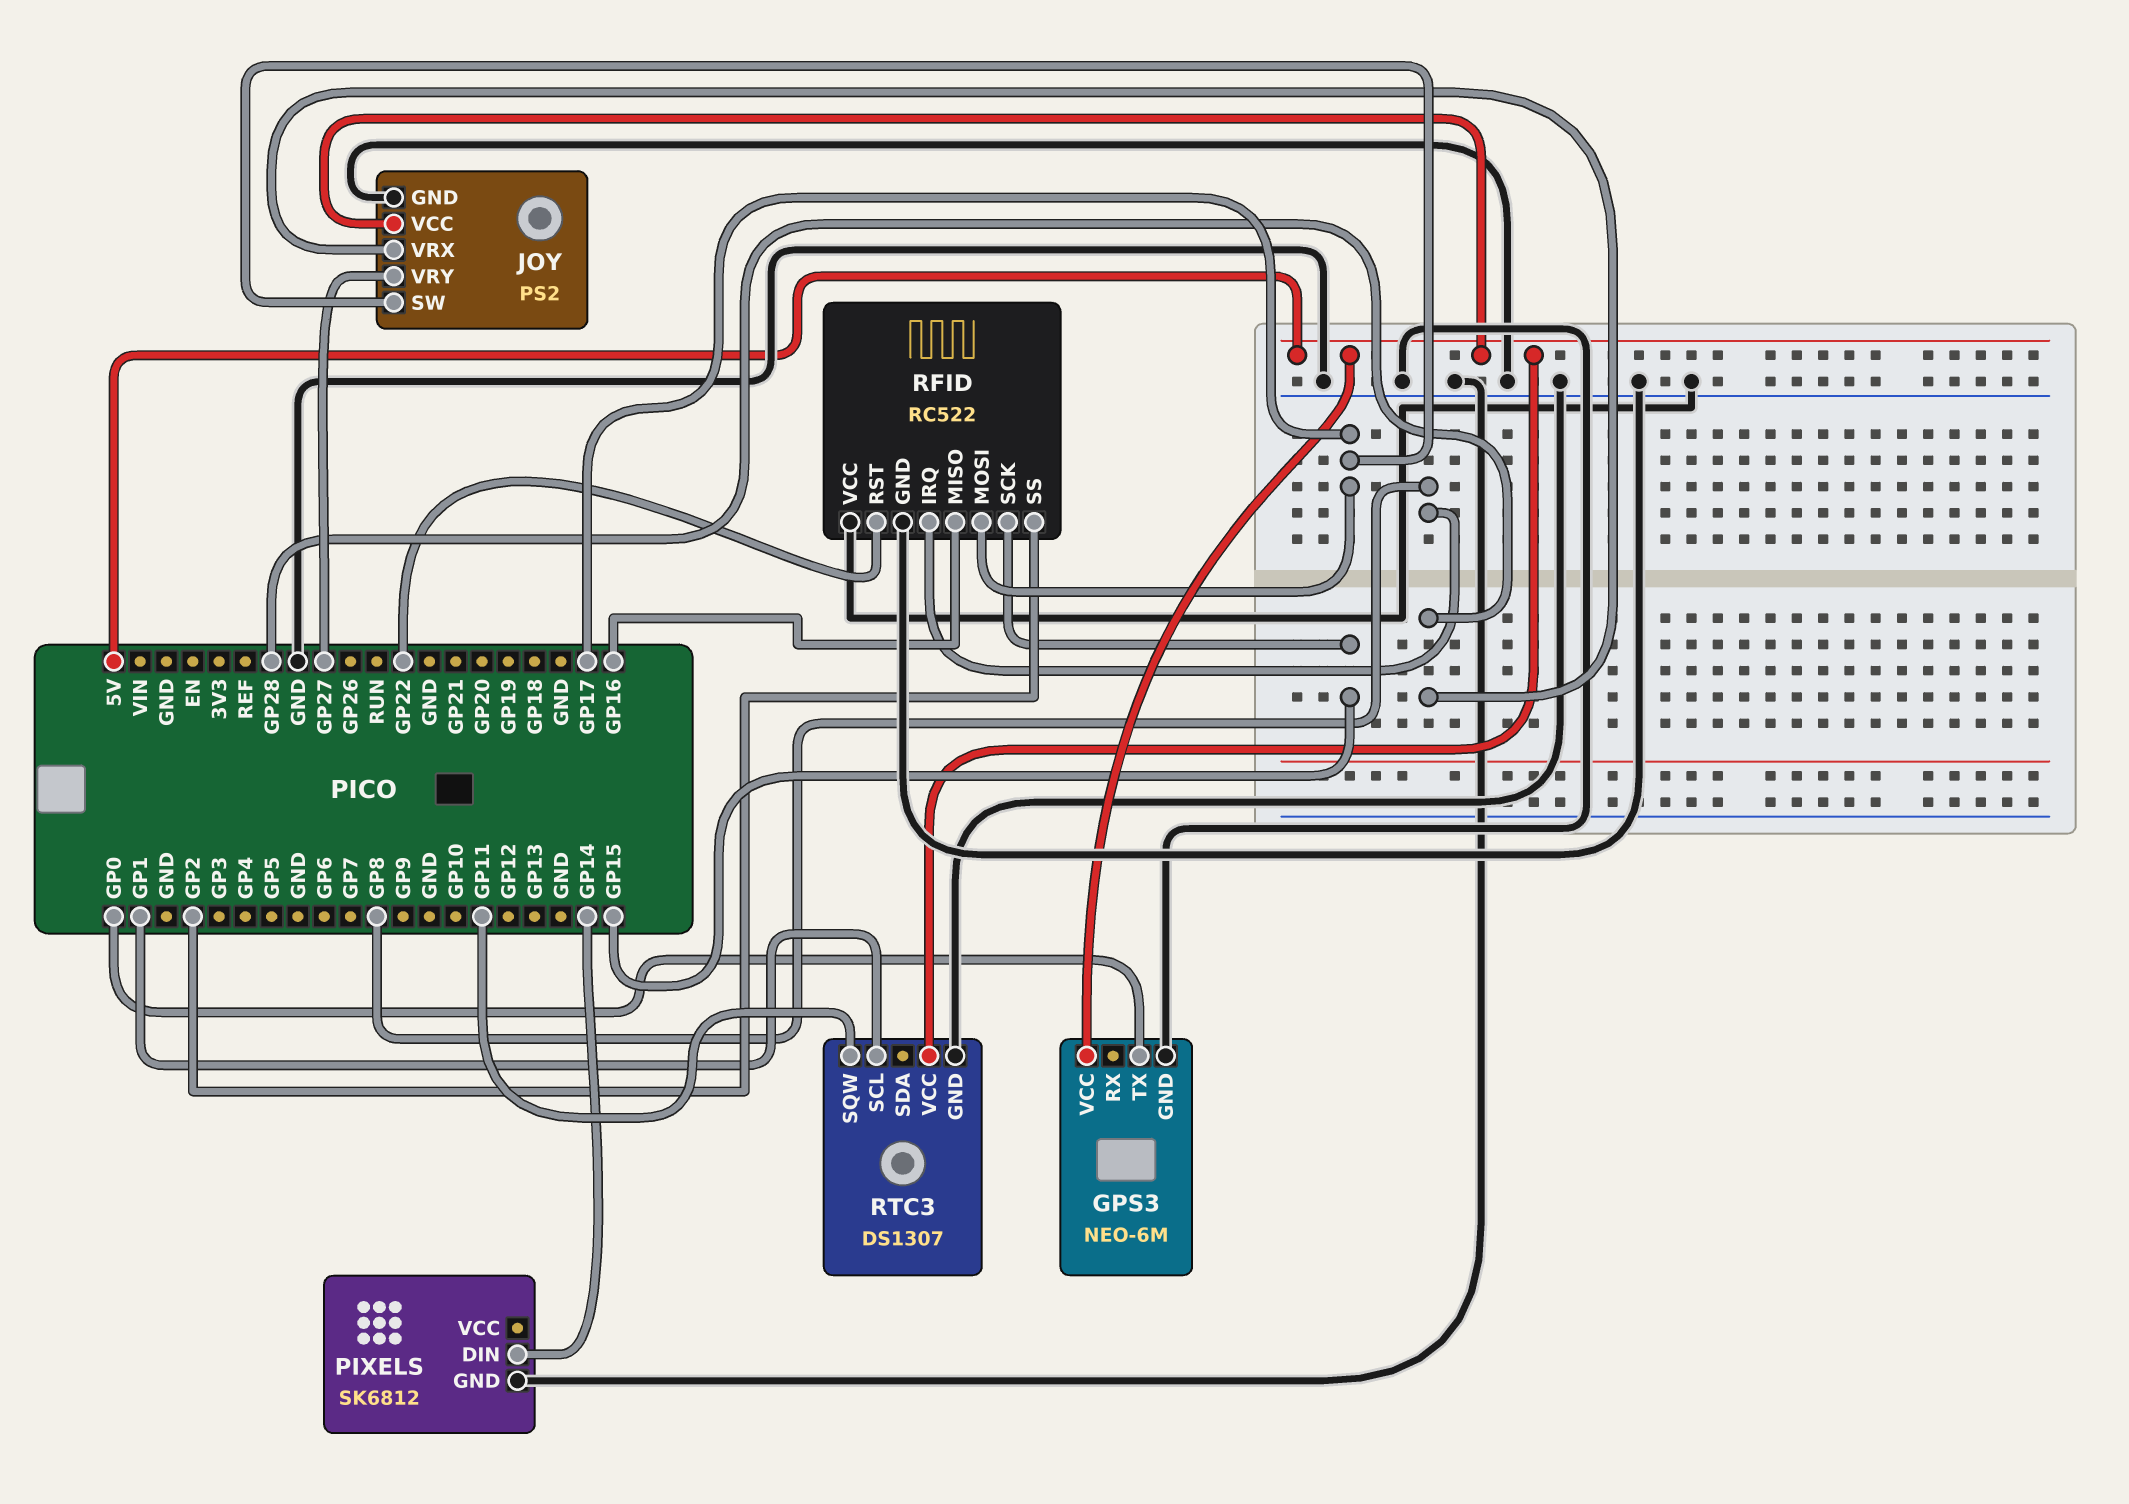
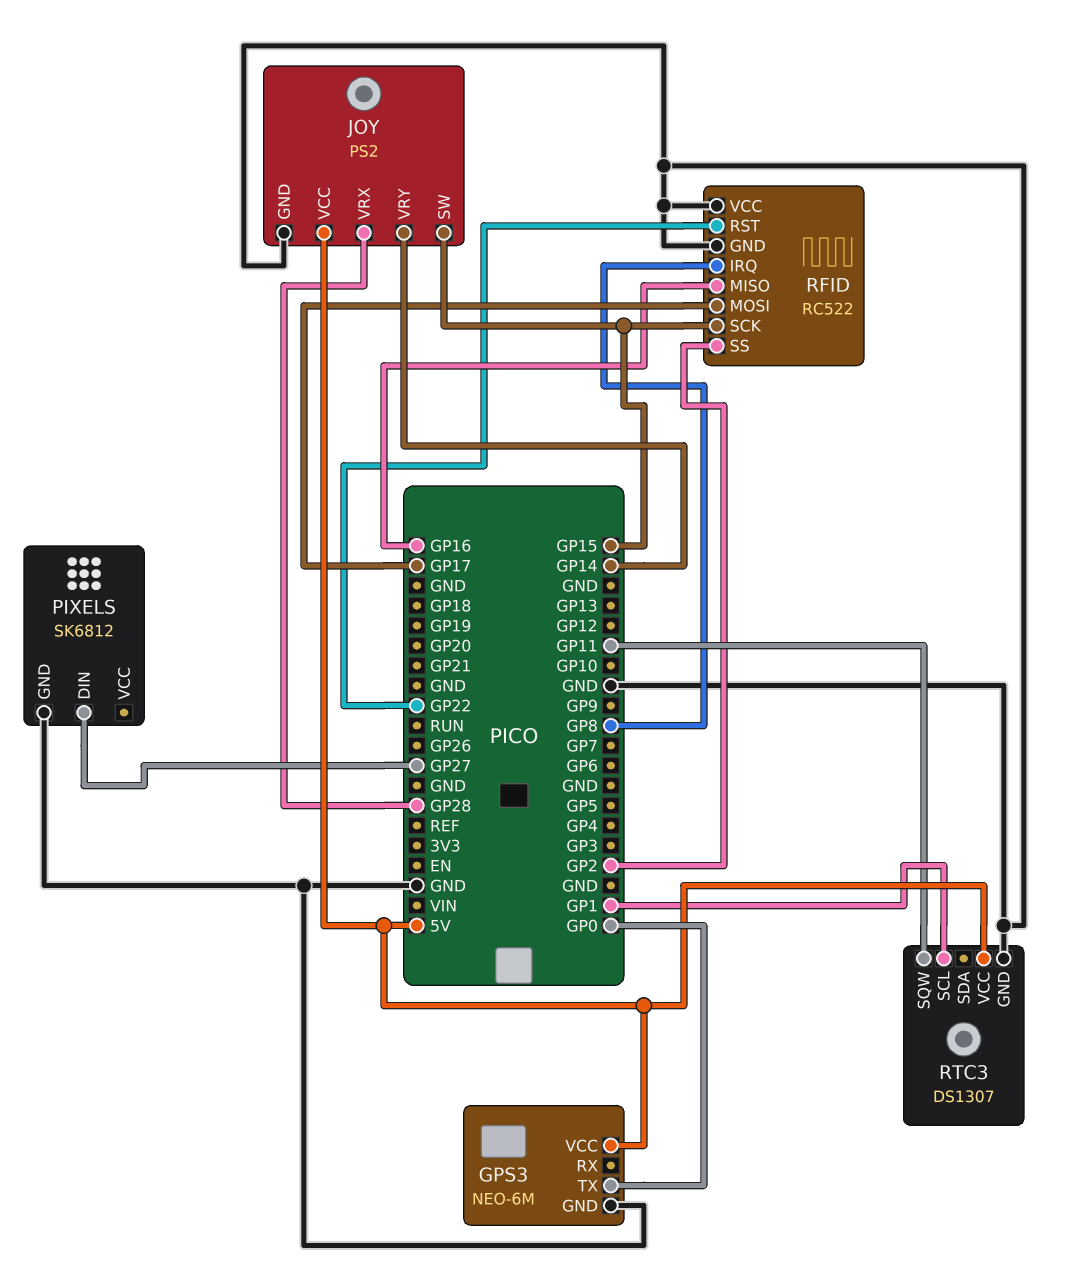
JOY pin SW: GP17 -> GP15
JOY pin VRY: GP27 -> GP14
PIXELS pin DIN: GP14 -> GP27

